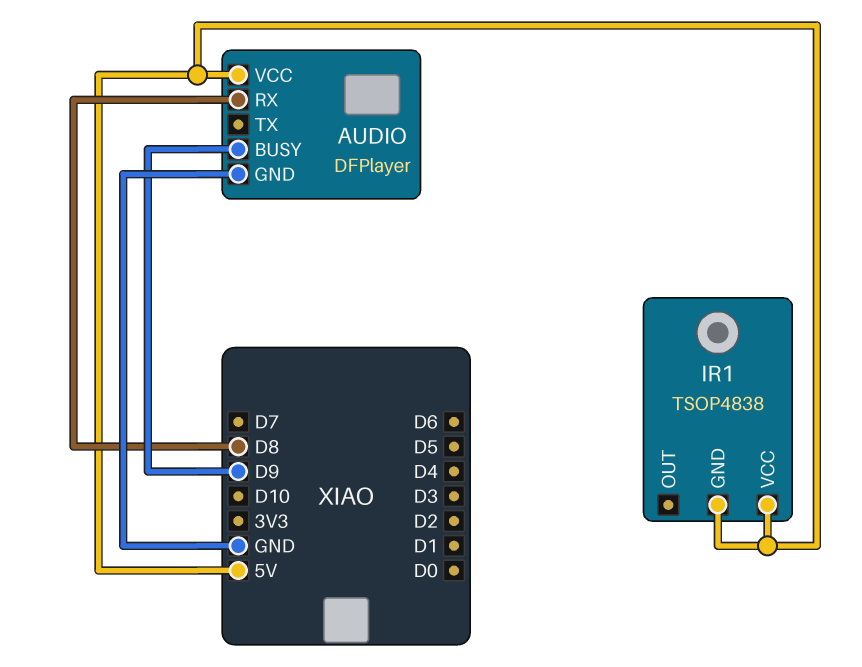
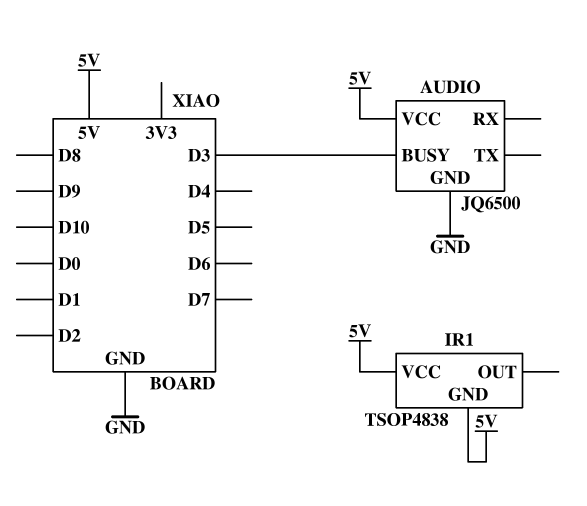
AUDIO: DFPlayer -> JQ6500
AUDIO pin BUSY: D9 -> D3
AUDIO pin RX: D8 -> none

